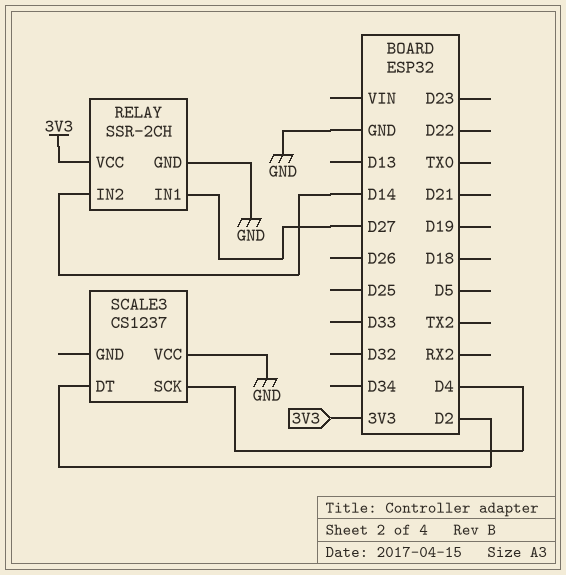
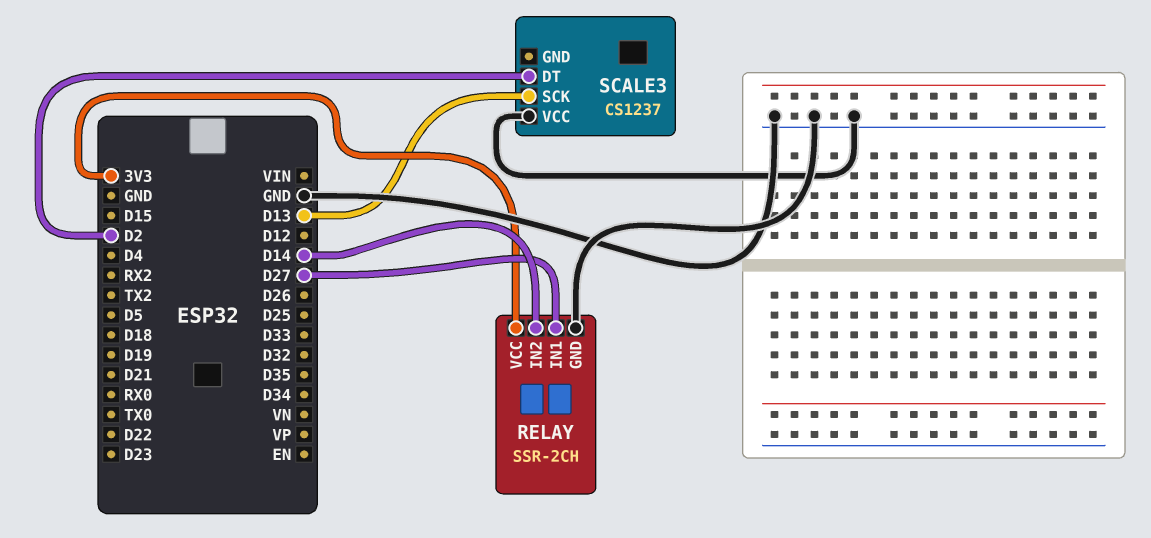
SCALE3 pin SCK: D4 -> D13

